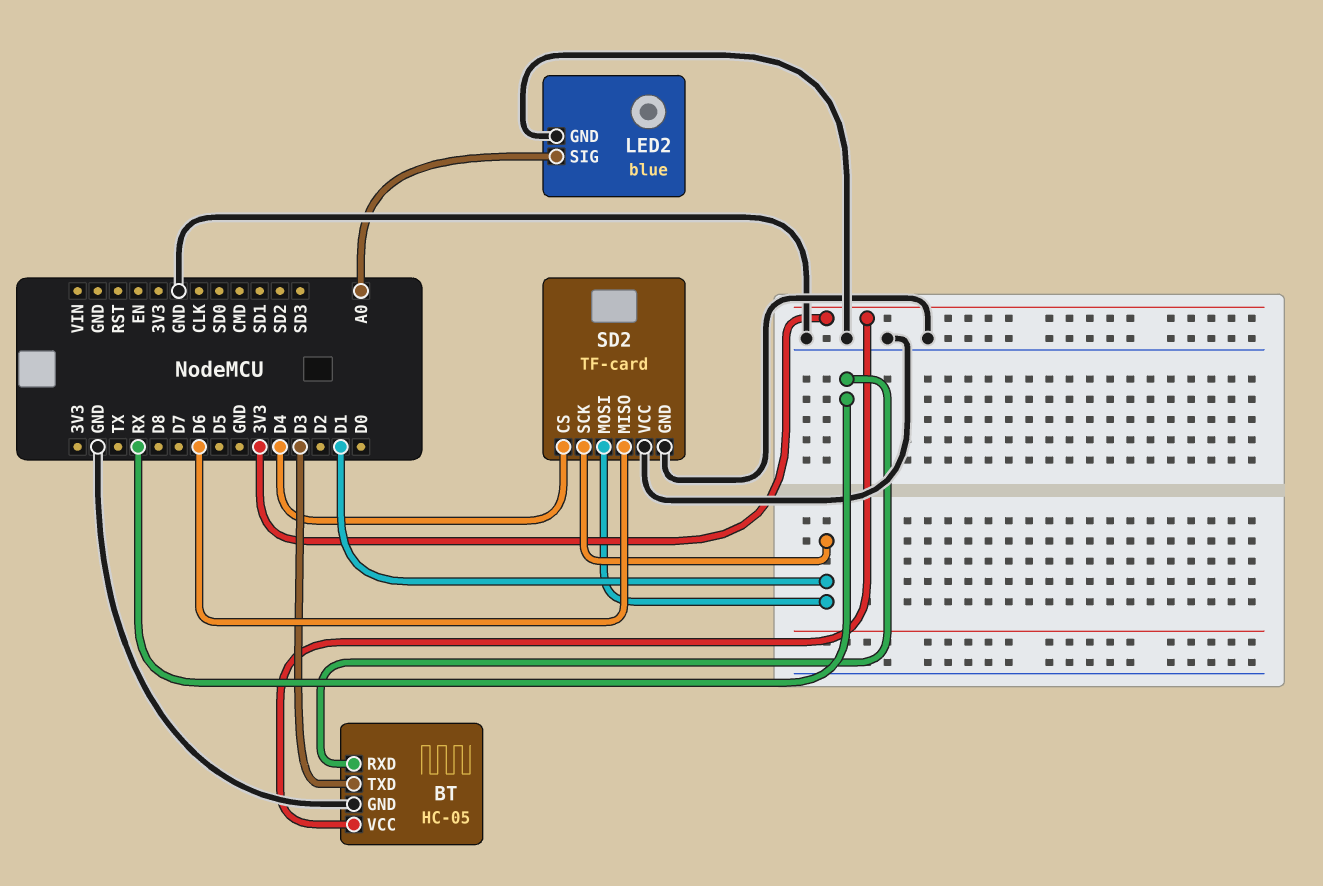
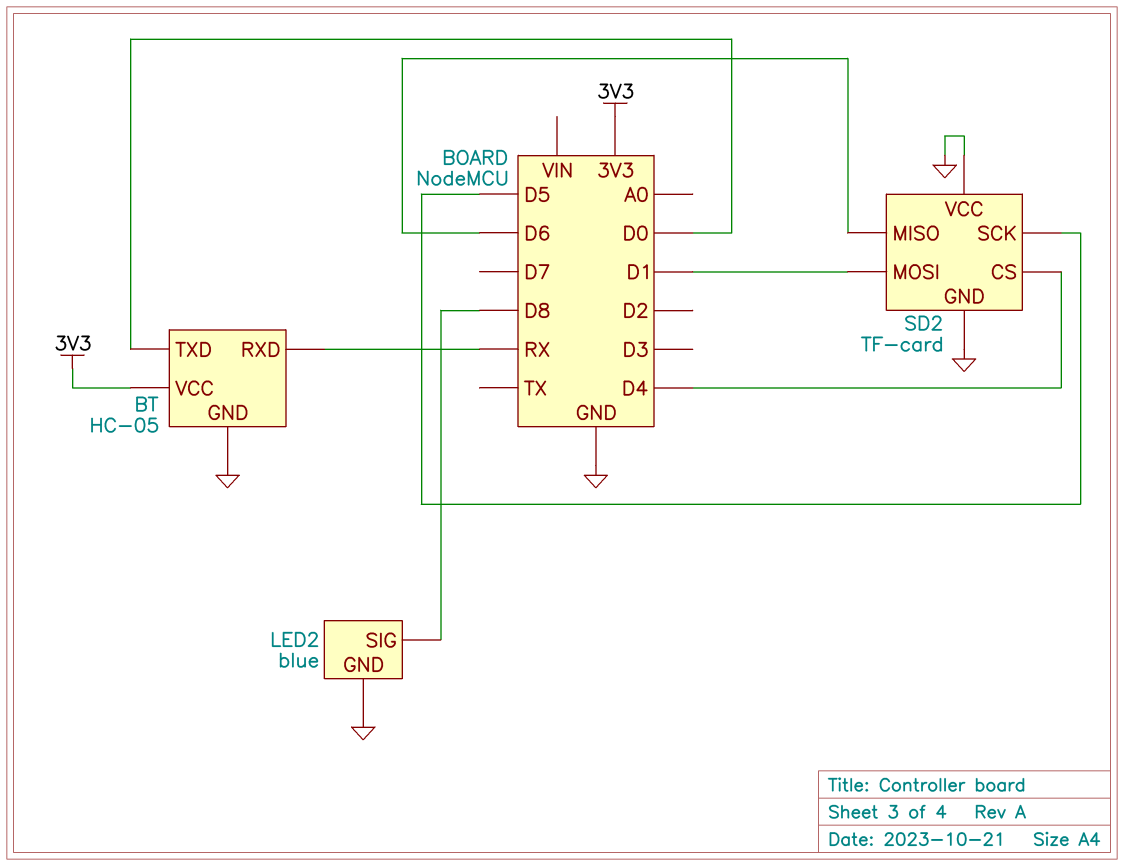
BT pin TXD: D3 -> D0
LED2 pin SIG: A0 -> D8
SD2 pin SCK: D1 -> D5

